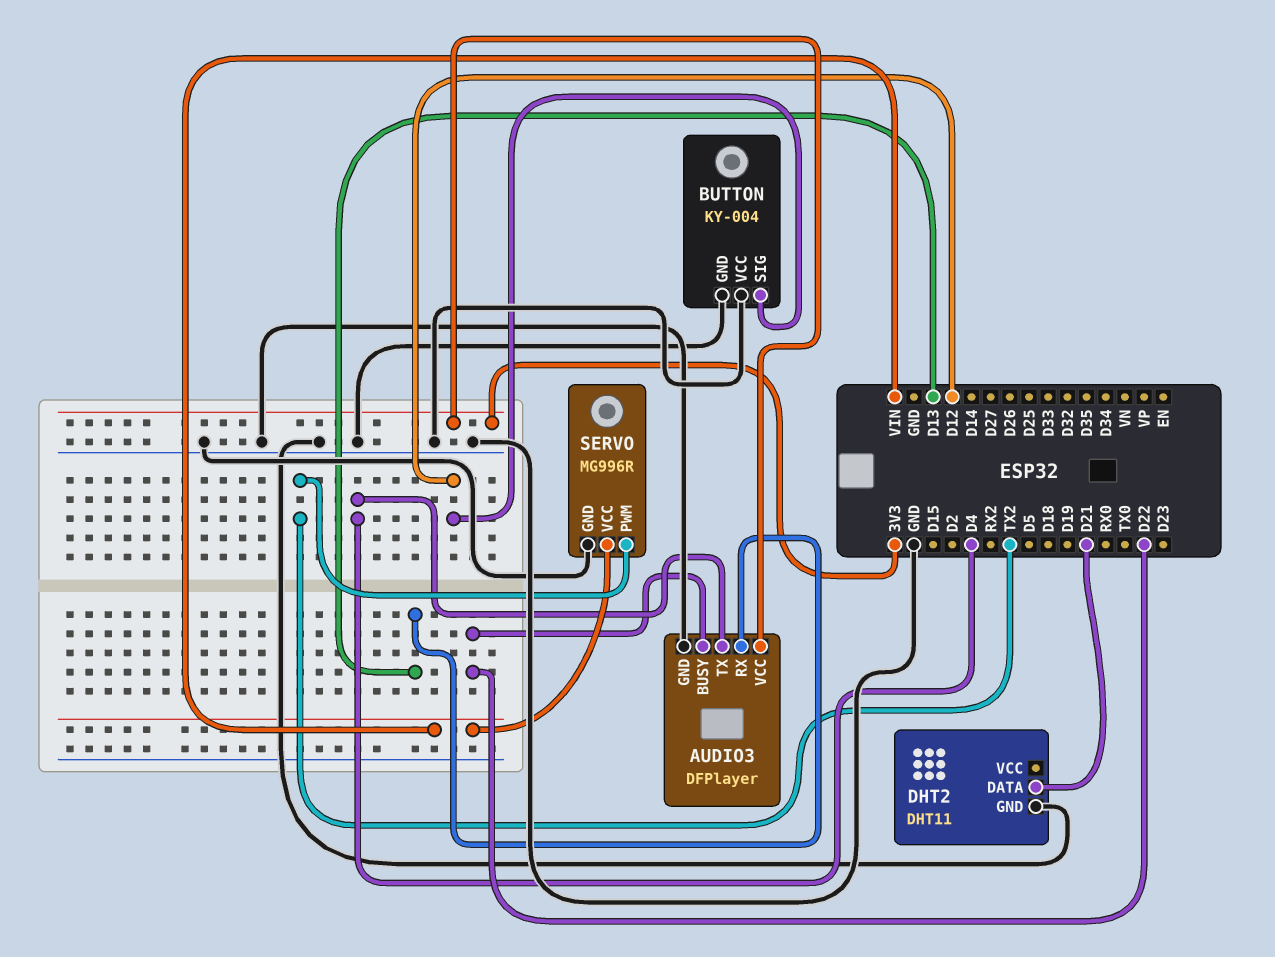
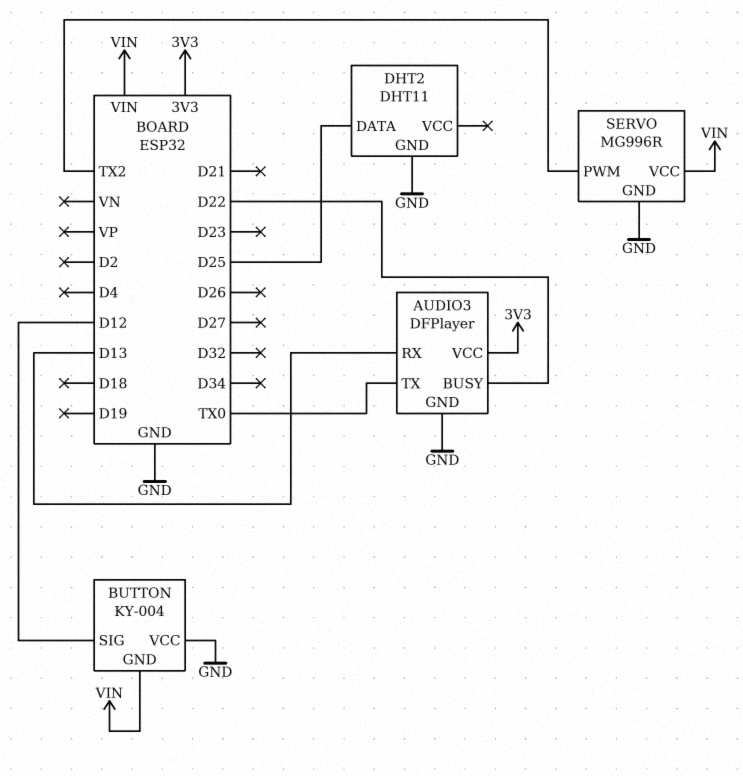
AUDIO3 pin TX: D4 -> TX0
BUTTON pin GND: GND -> VIN
DHT2 pin DATA: D21 -> D25

